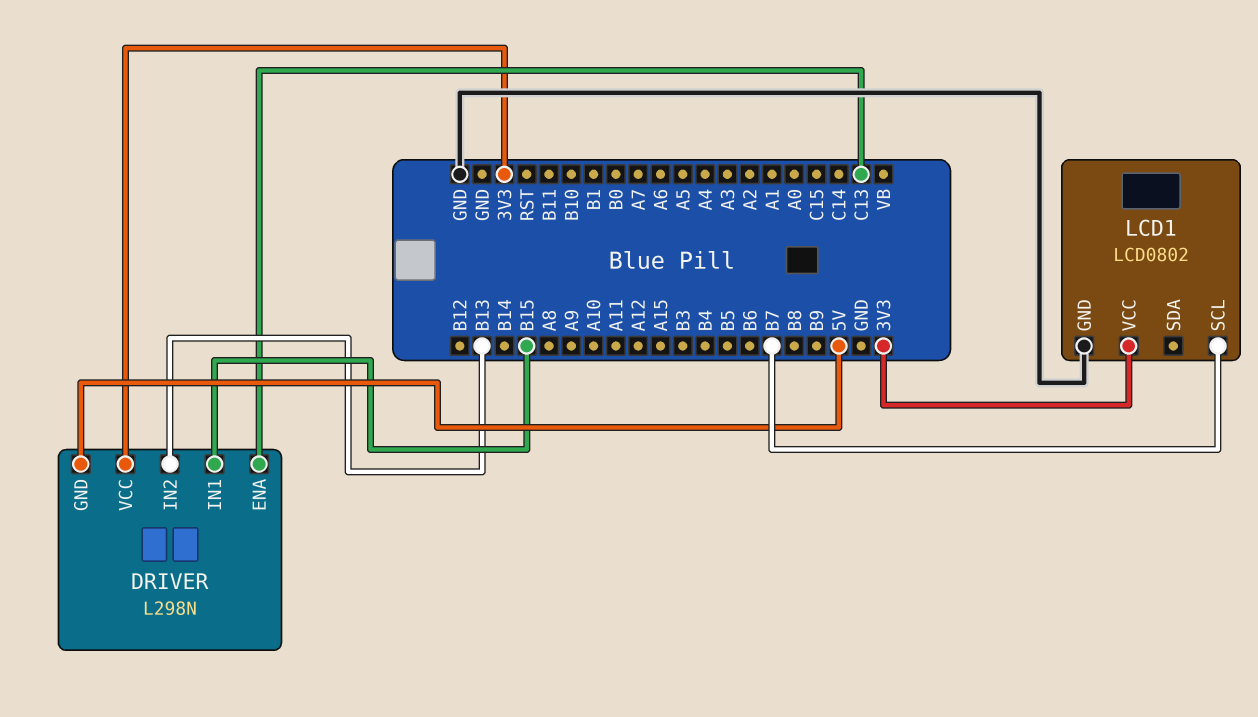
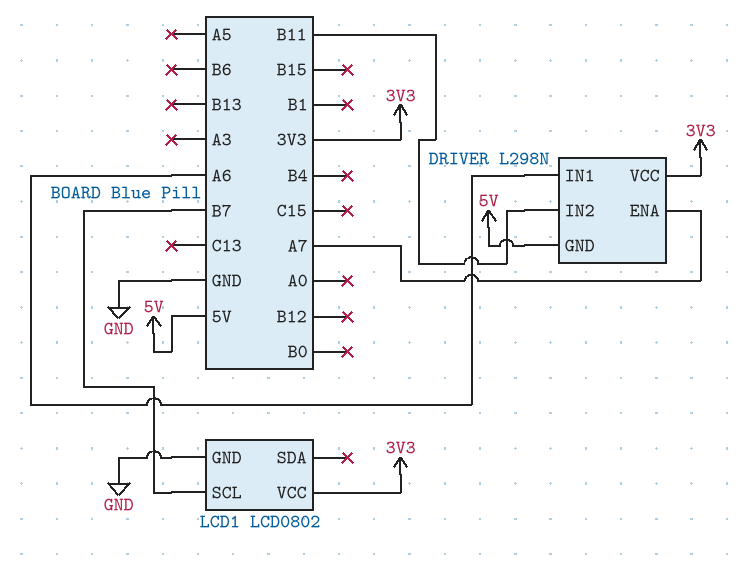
DRIVER pin ENA: C13 -> A7
DRIVER pin IN1: B15 -> A6
DRIVER pin IN2: B13 -> B11

